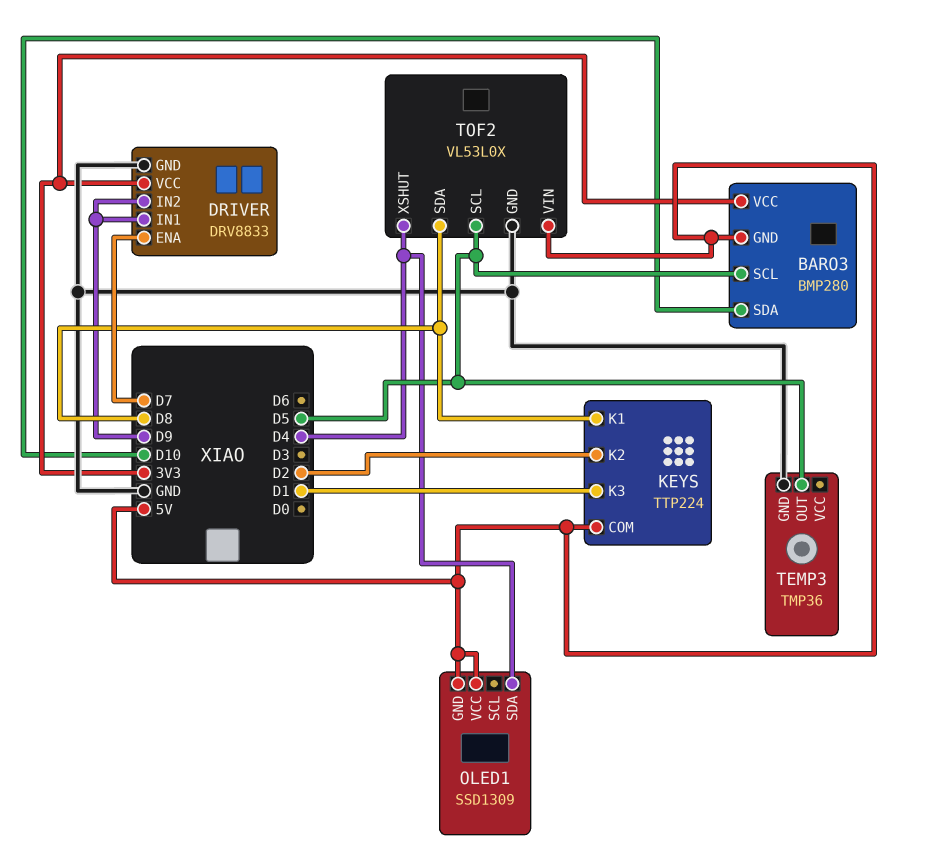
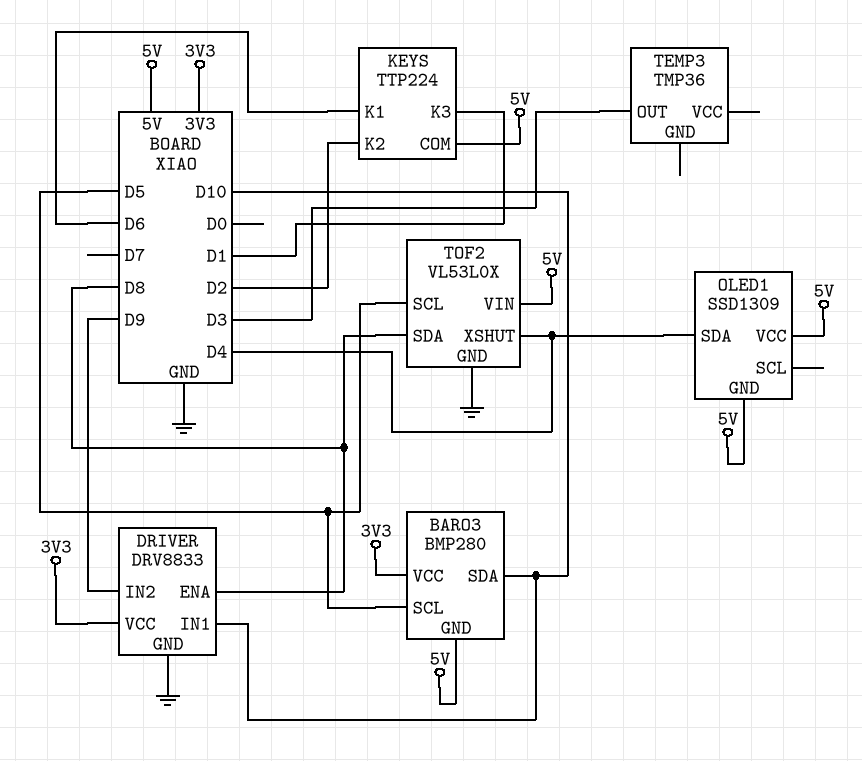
DRIVER pin ENA: D7 -> D8
DRIVER pin IN1: D9 -> D10
KEYS pin K1: D8 -> D6
TEMP3 pin GND: GND -> none
TEMP3 pin OUT: D5 -> D3

